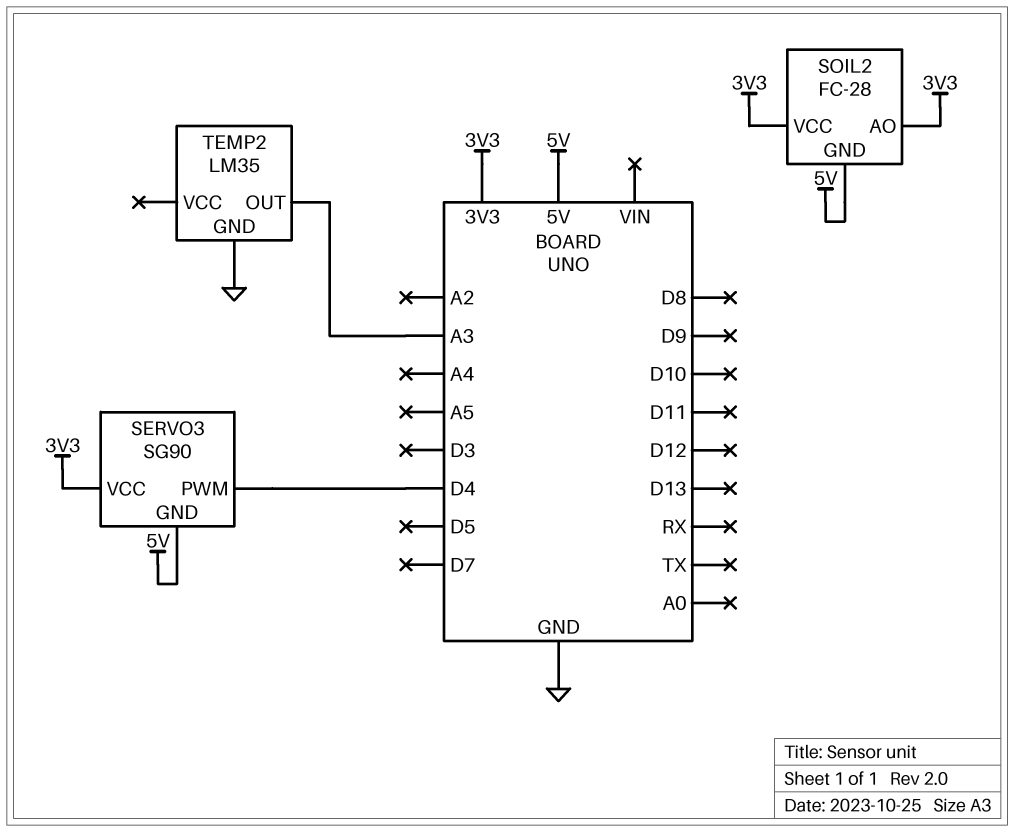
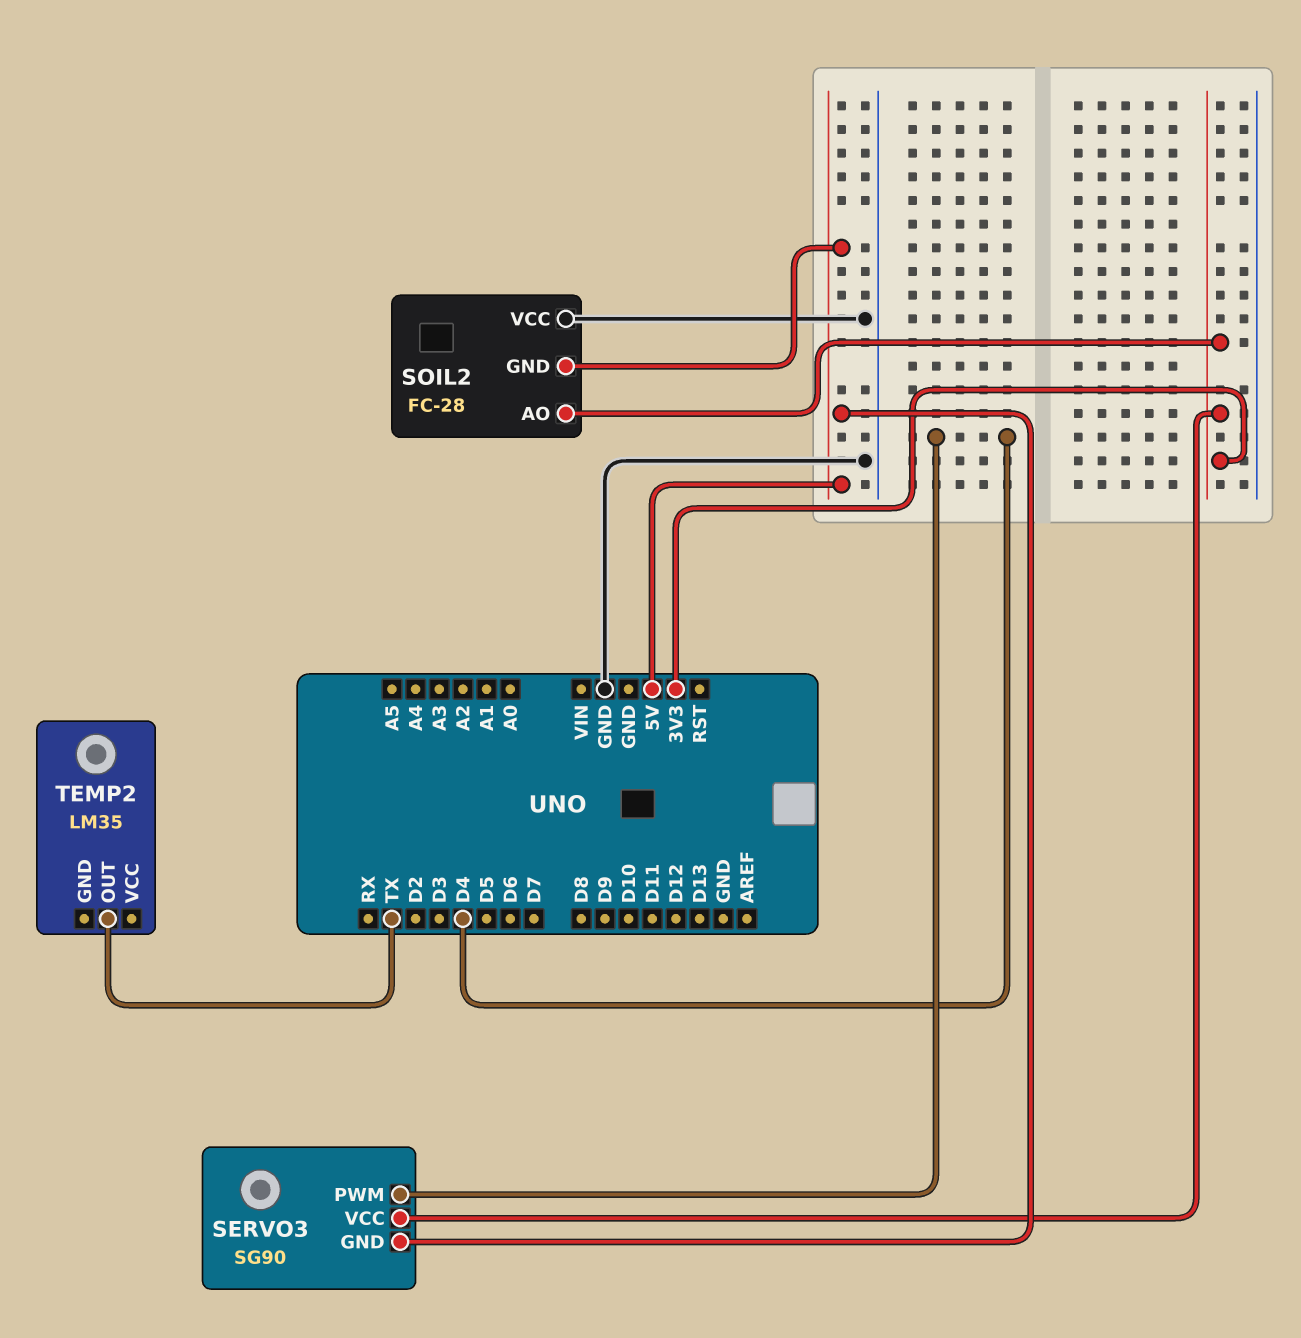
SOIL2 pin VCC: 3V3 -> GND
TEMP2 pin GND: GND -> none
TEMP2 pin OUT: A3 -> TX

